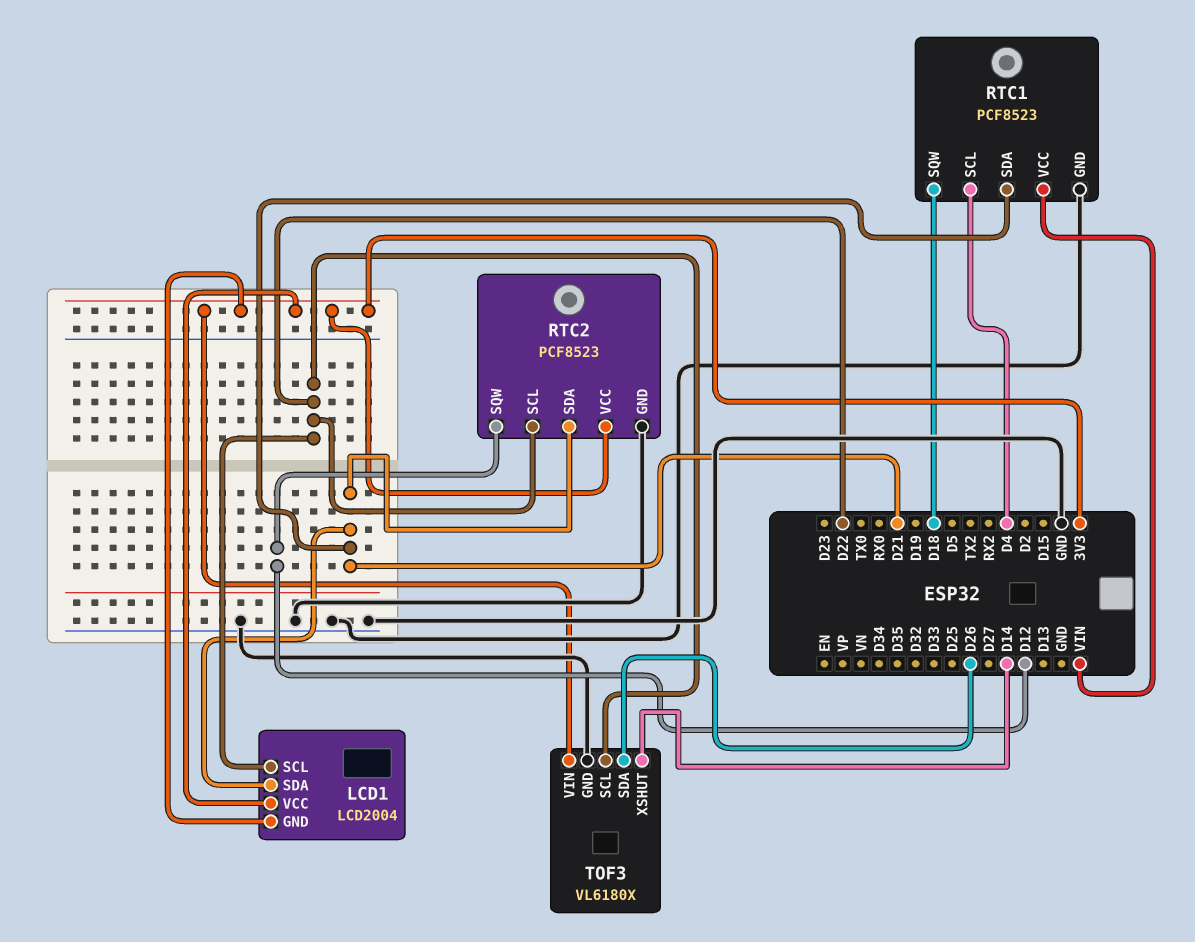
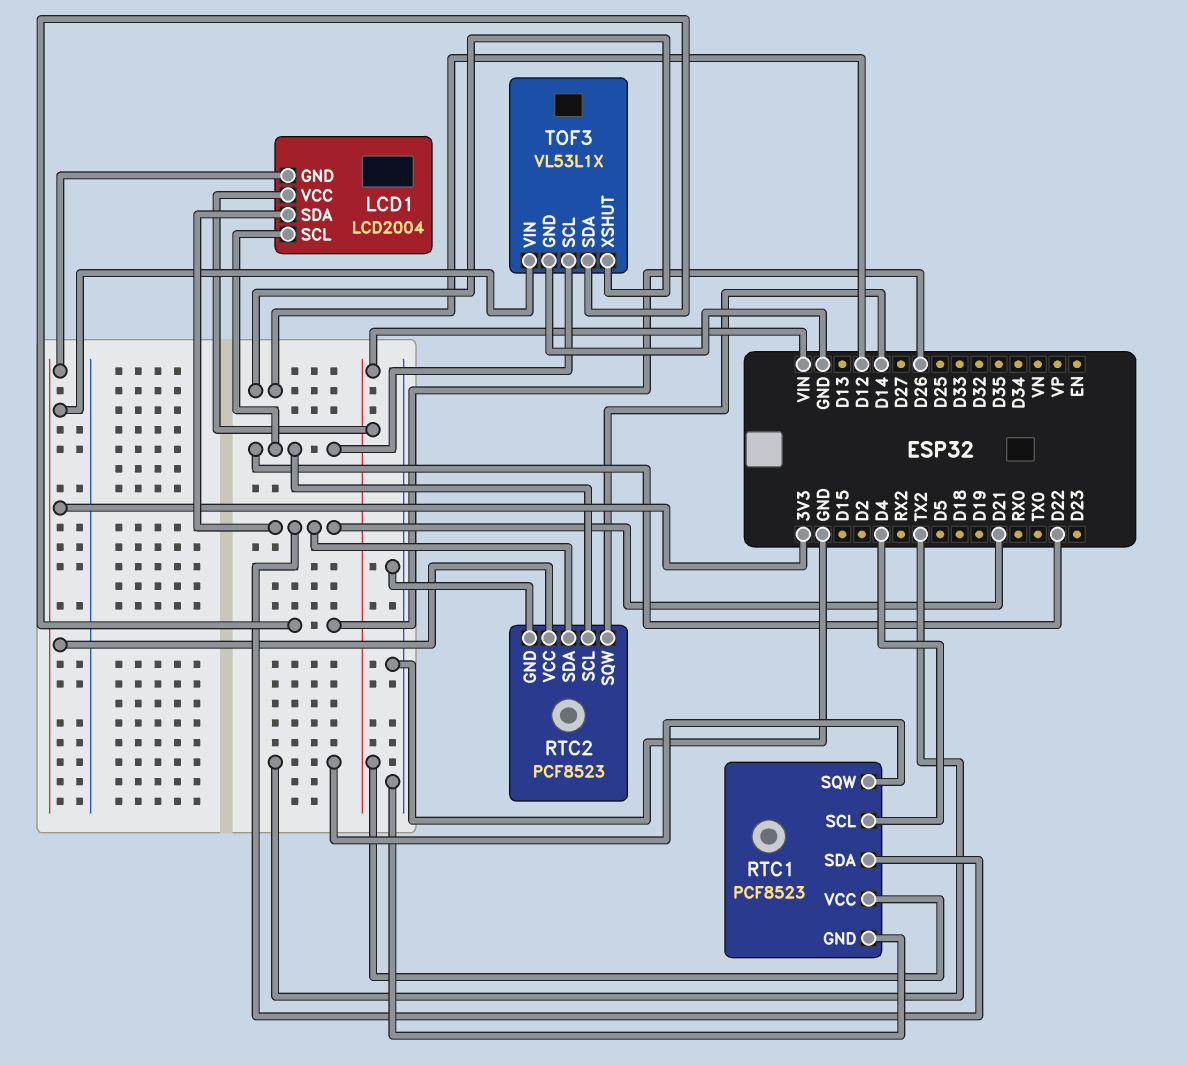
LCD1 pin VCC: 3V3 -> VIN
RTC1 pin SQW: D18 -> TX2
RTC2 pin SQW: D12 -> D14
TOF3: VL6180X -> VL53L1X
TOF3 pin XSHUT: D14 -> D12

